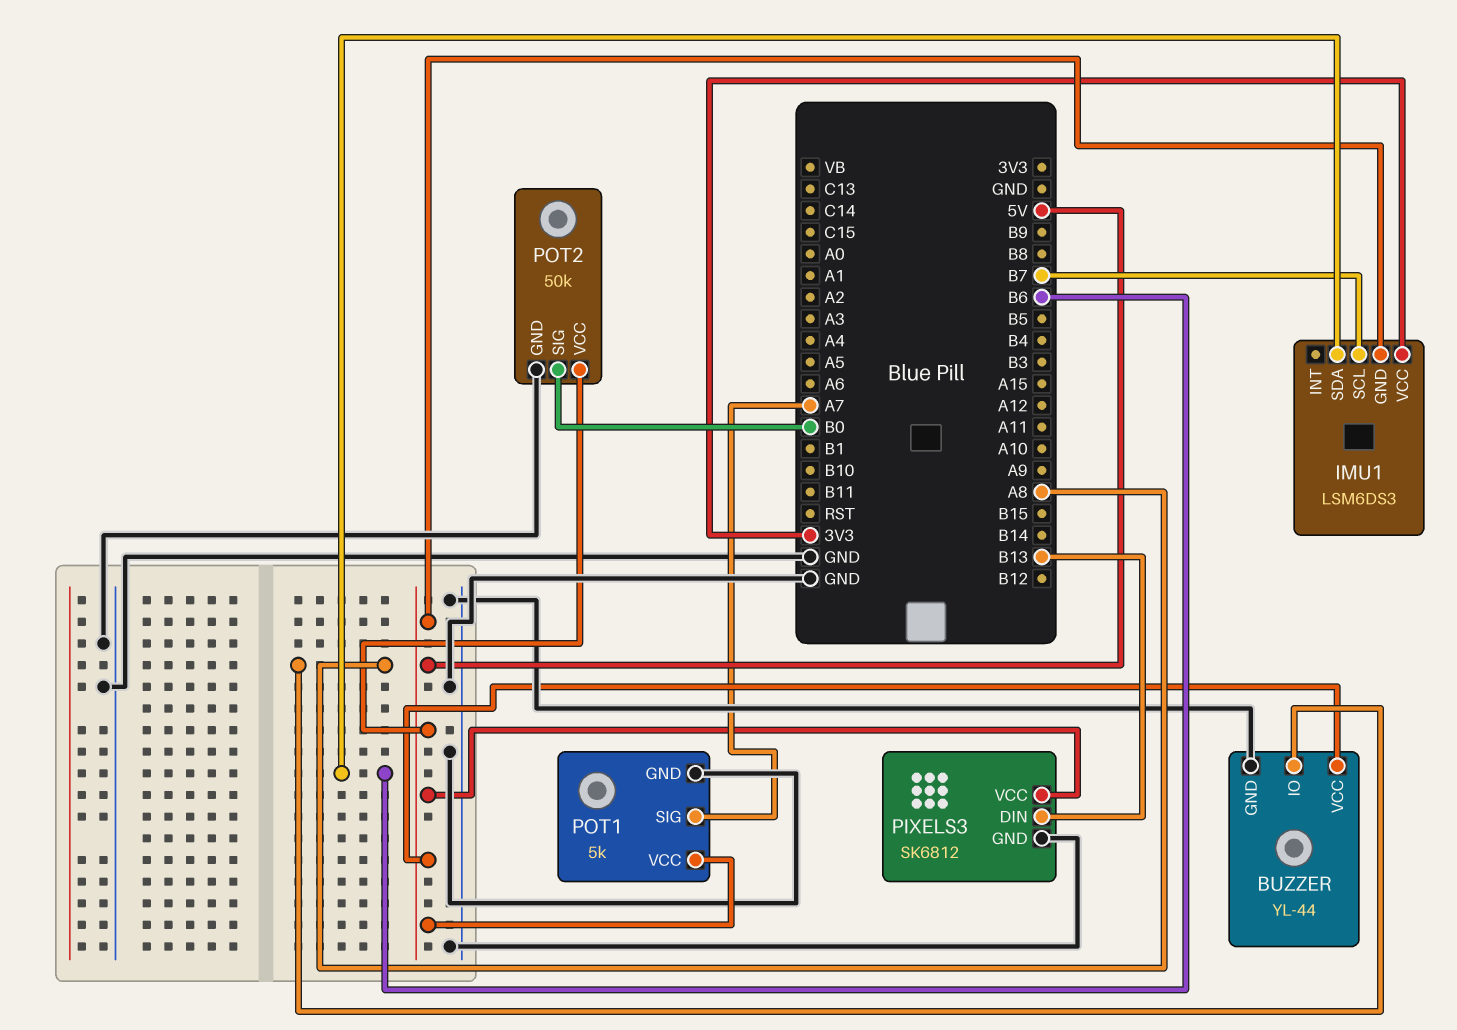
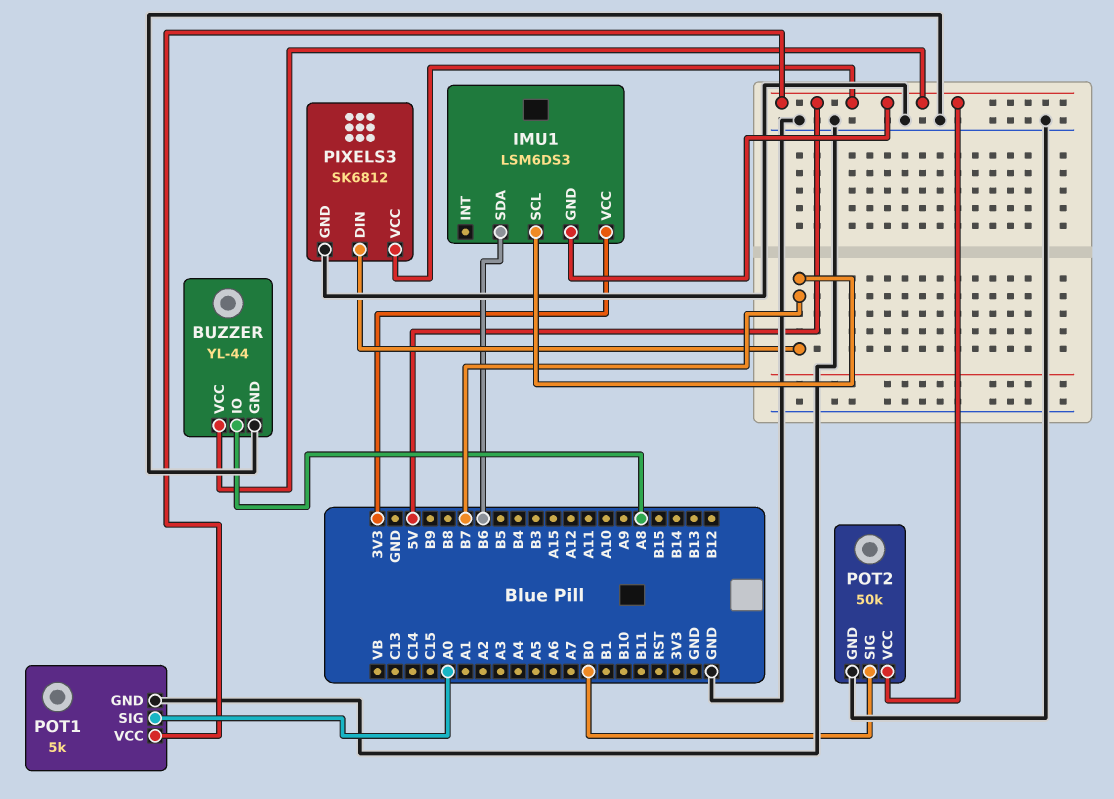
PIXELS3 pin DIN: B13 -> B7
POT1 pin SIG: A7 -> A0

